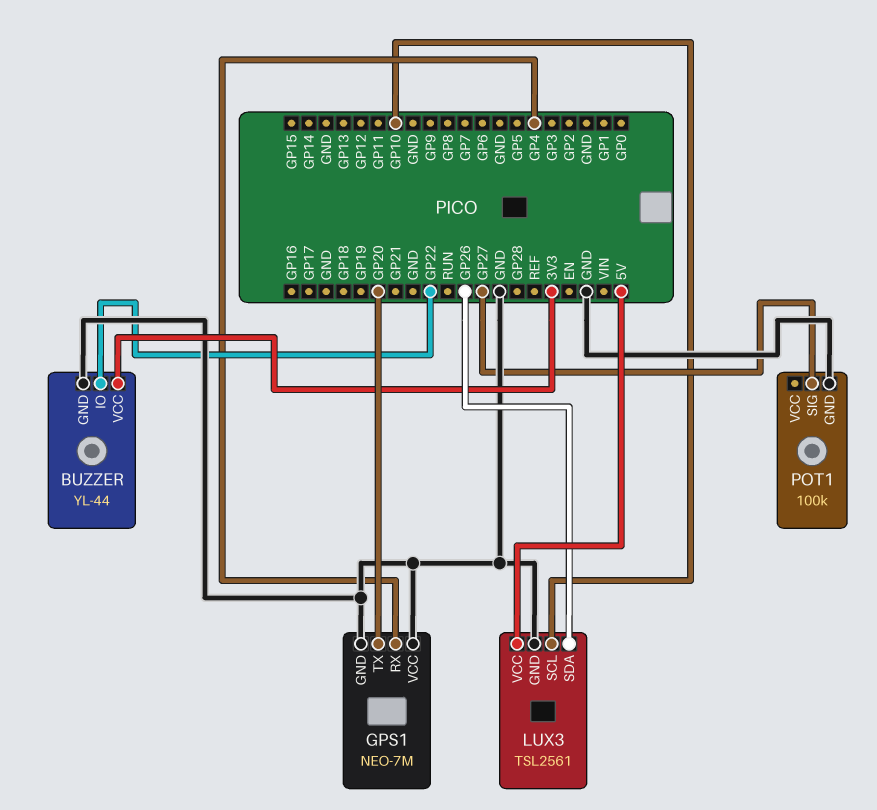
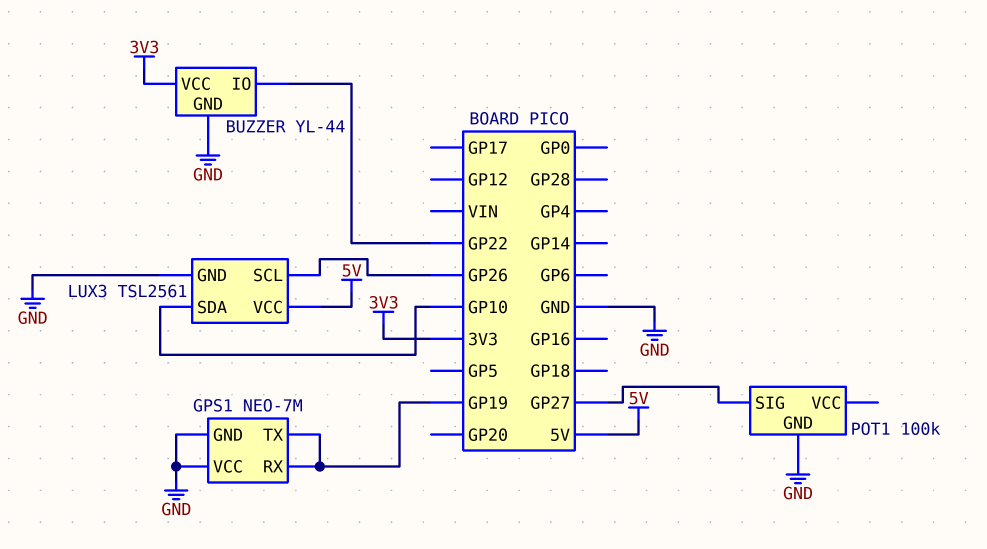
GPS1 pin RX: GP4 -> GP19
GPS1 pin TX: GP20 -> GP19
LUX3 pin SCL: GP10 -> GP26
LUX3 pin SDA: GP26 -> GP10

